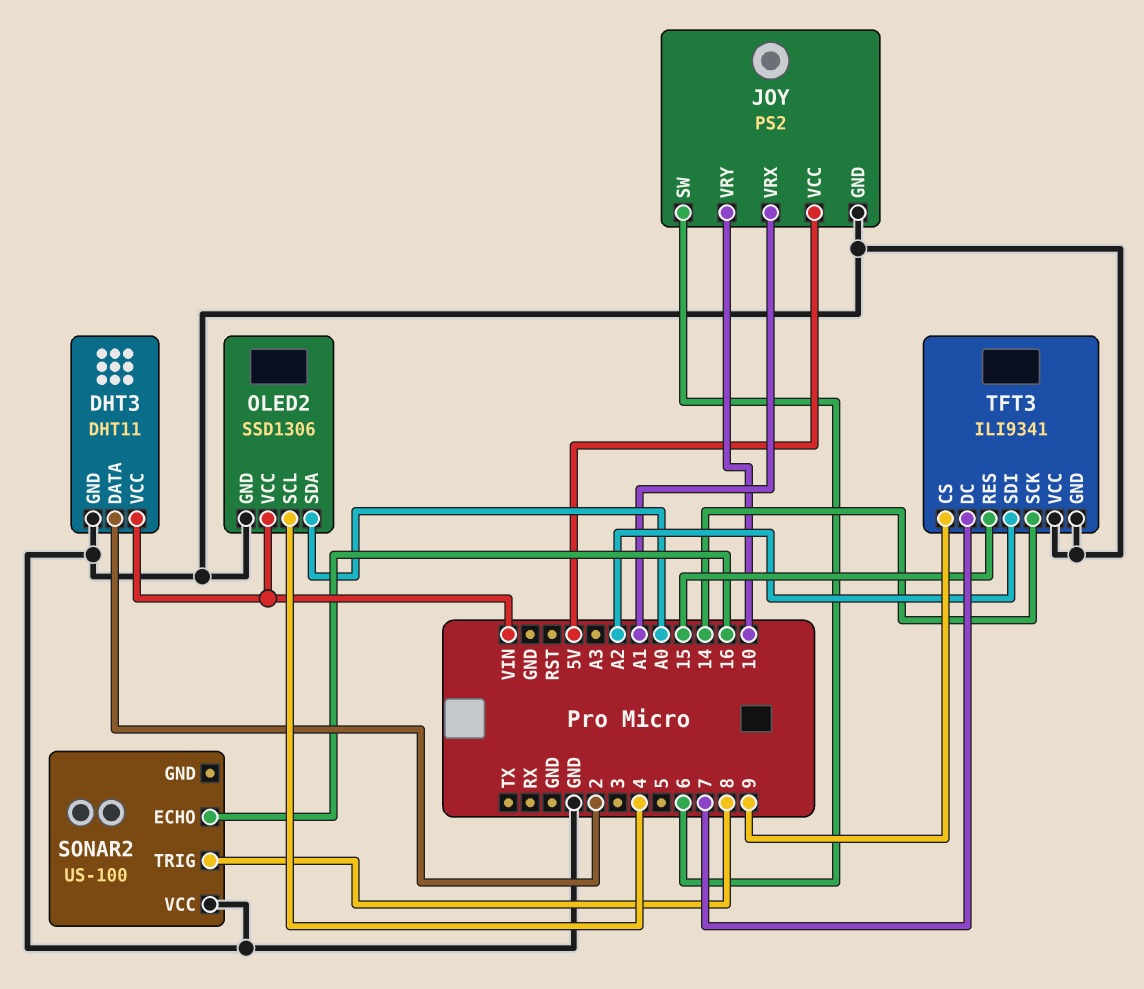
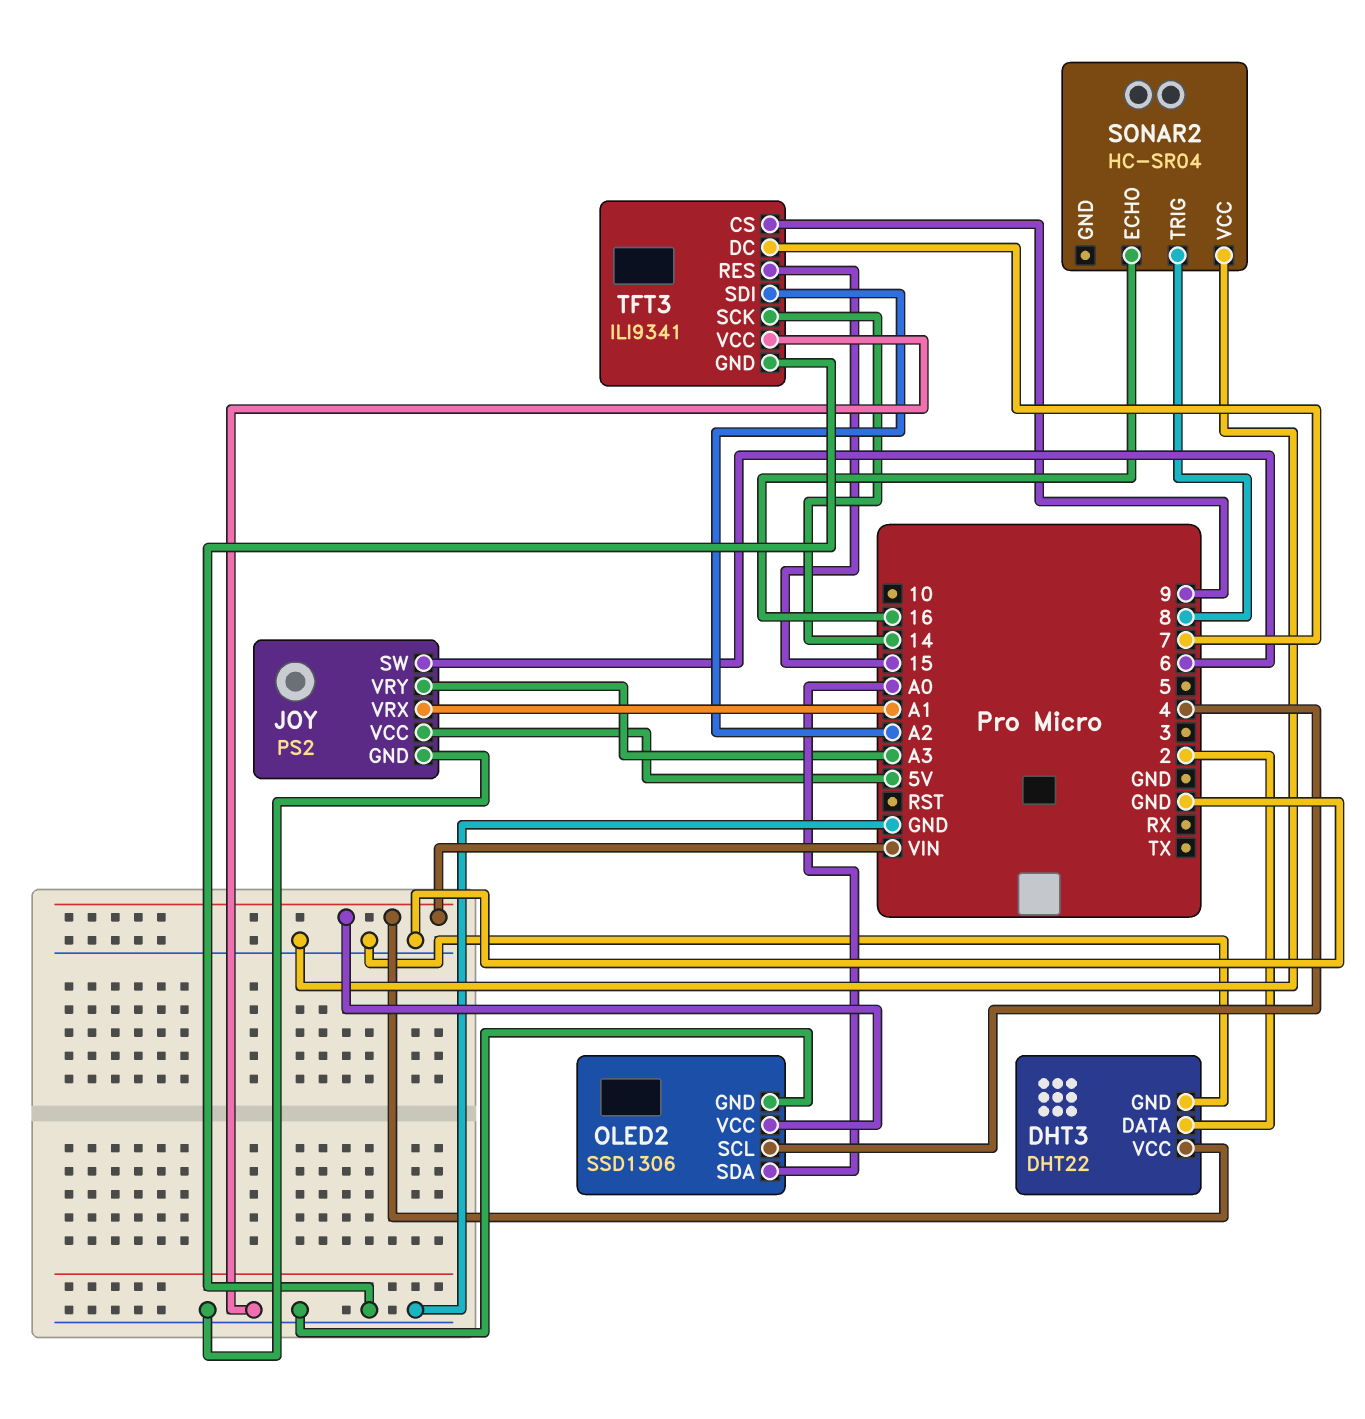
DHT3: DHT11 -> DHT22
JOY pin VRY: 10 -> A3
SONAR2: US-100 -> HC-SR04

